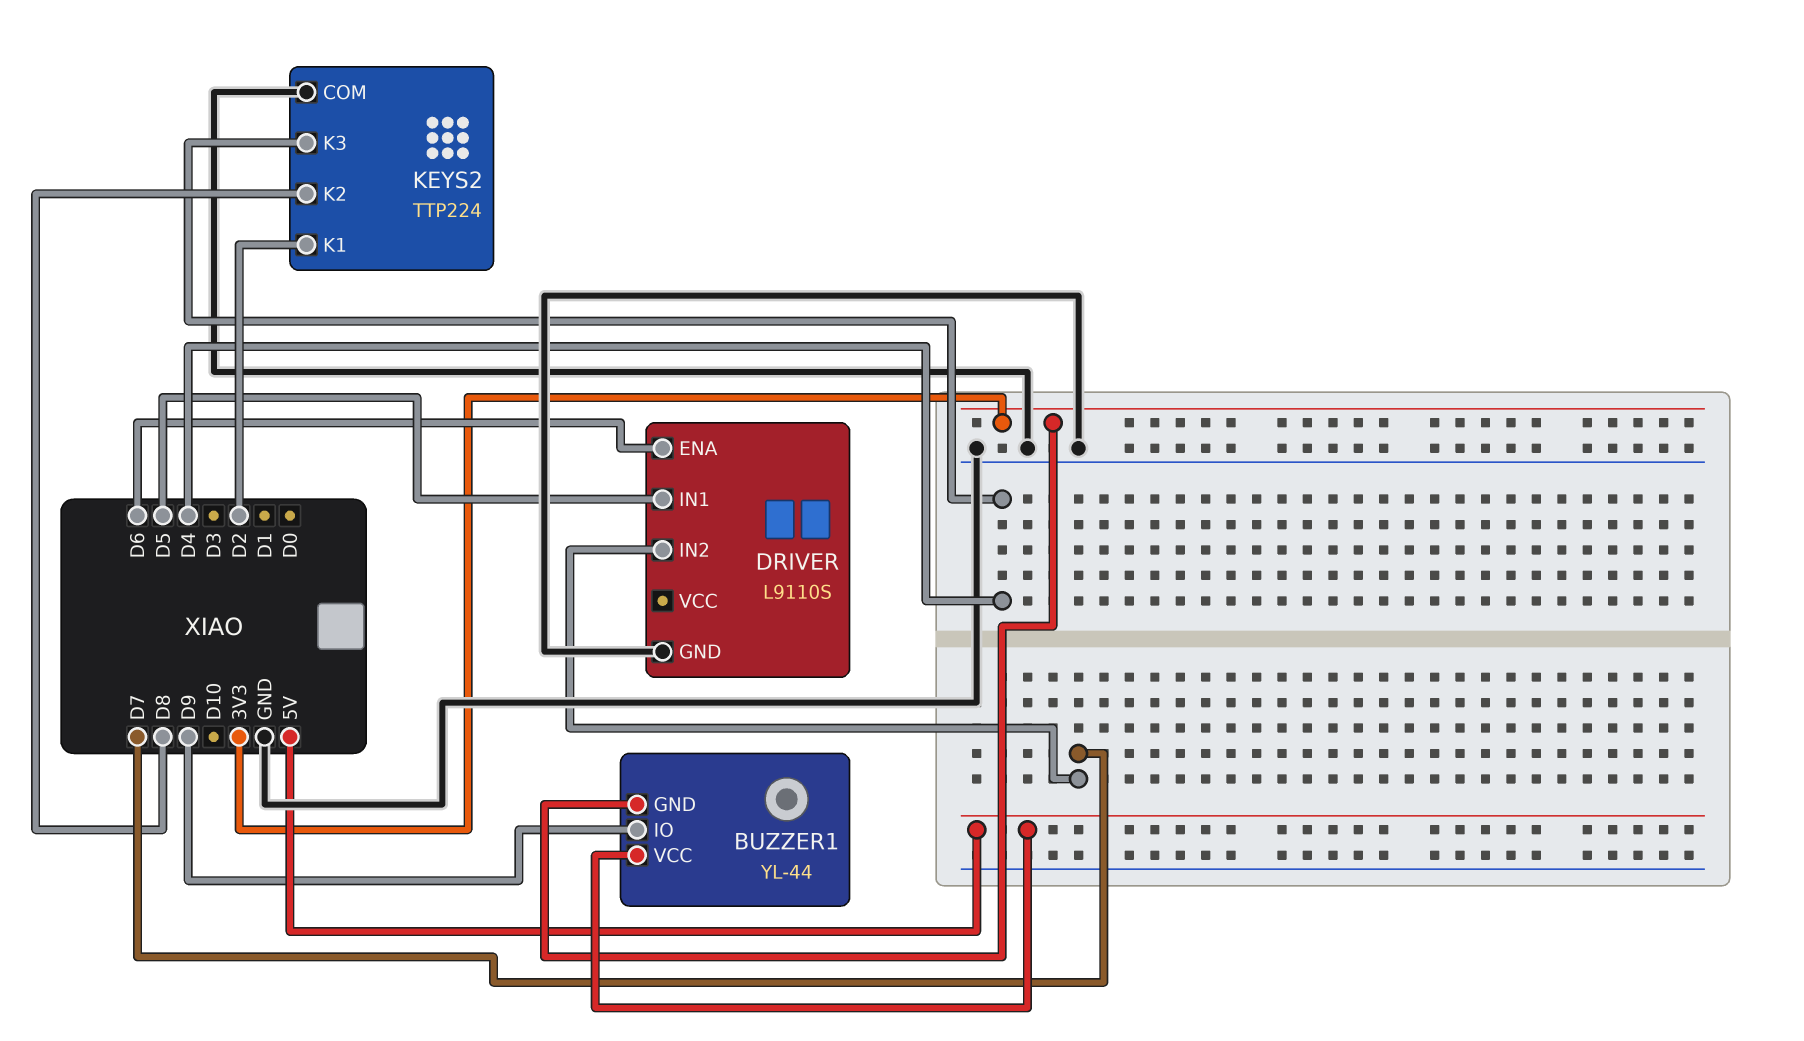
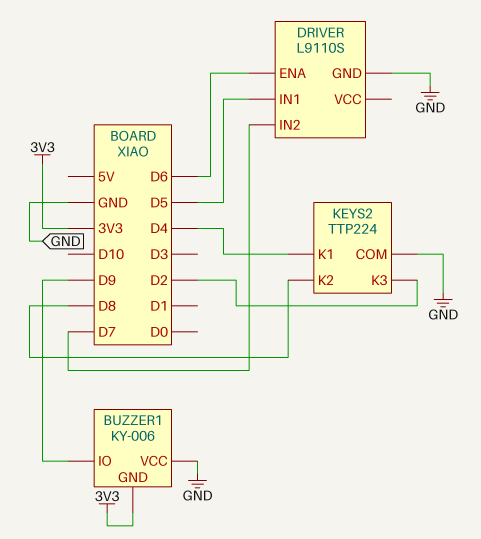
BUZZER1: YL-44 -> KY-006
BUZZER1 pin VCC: 5V -> GND
KEYS2 pin K1: D2 -> D4
KEYS2 pin K3: D4 -> D2

